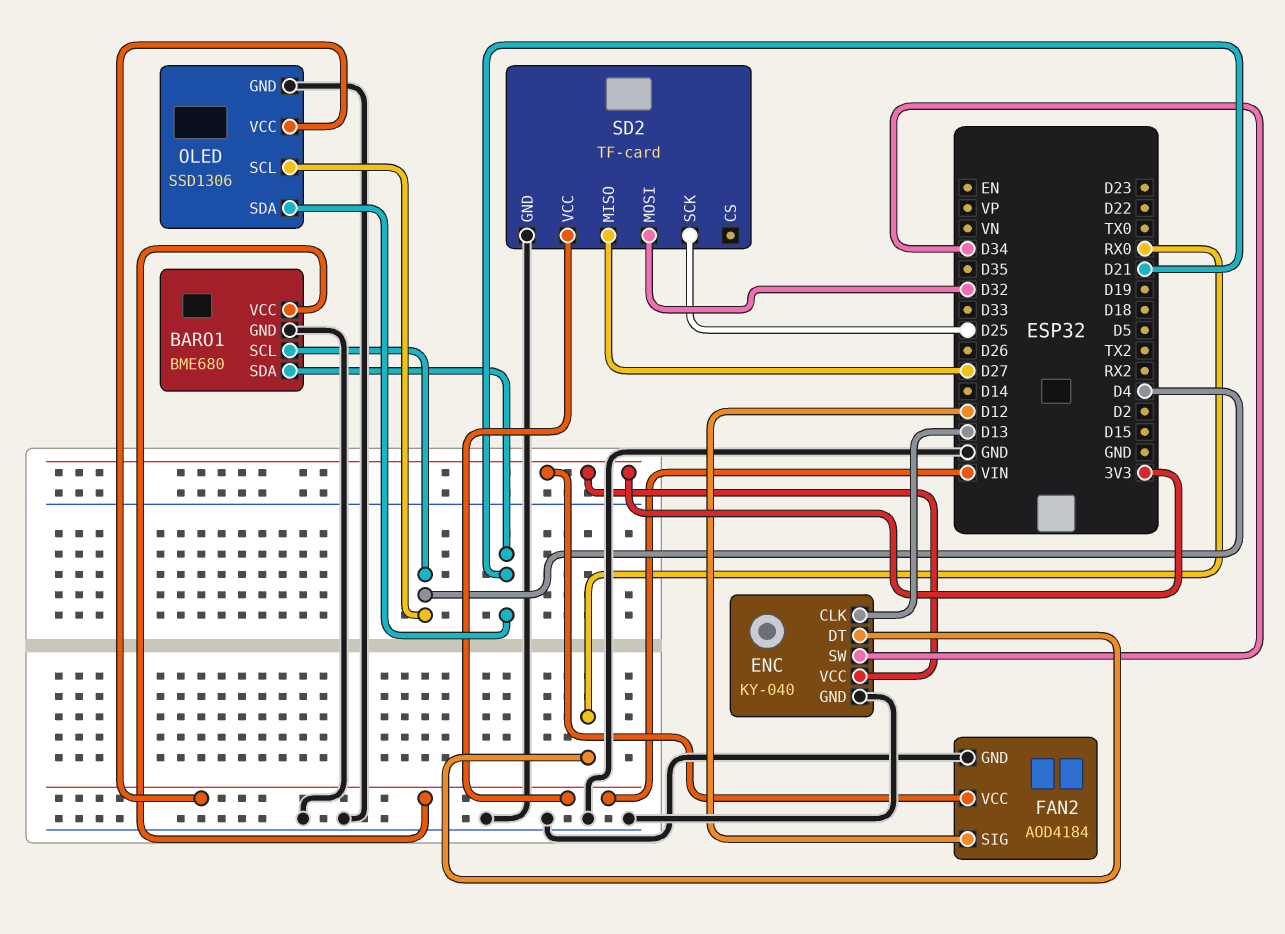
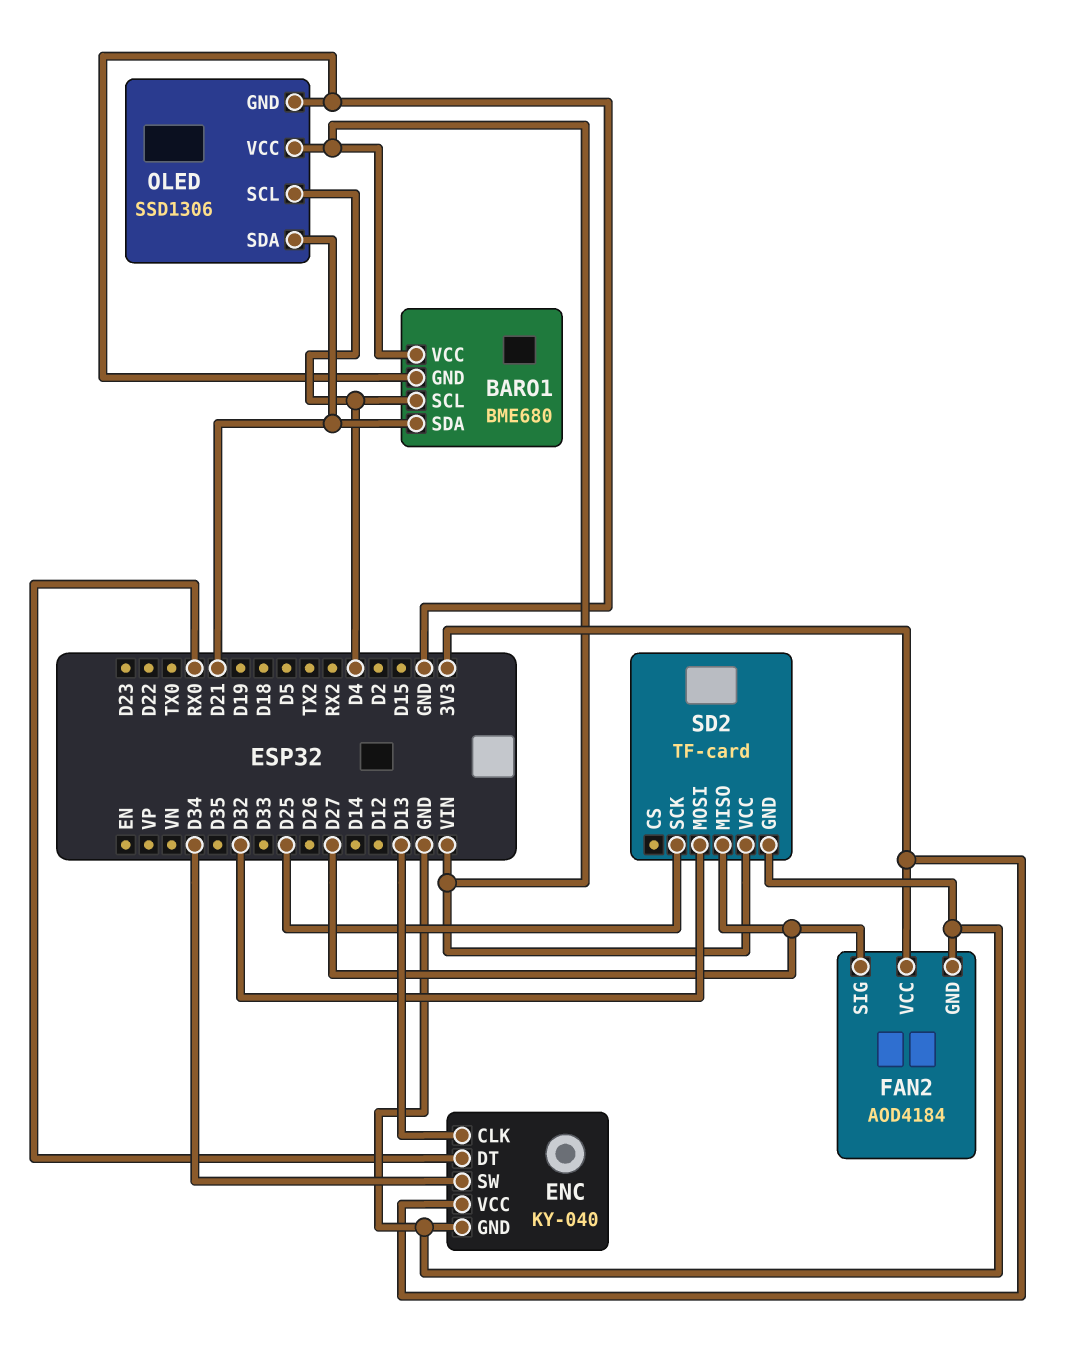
FAN2 pin SIG: D12 -> D27

